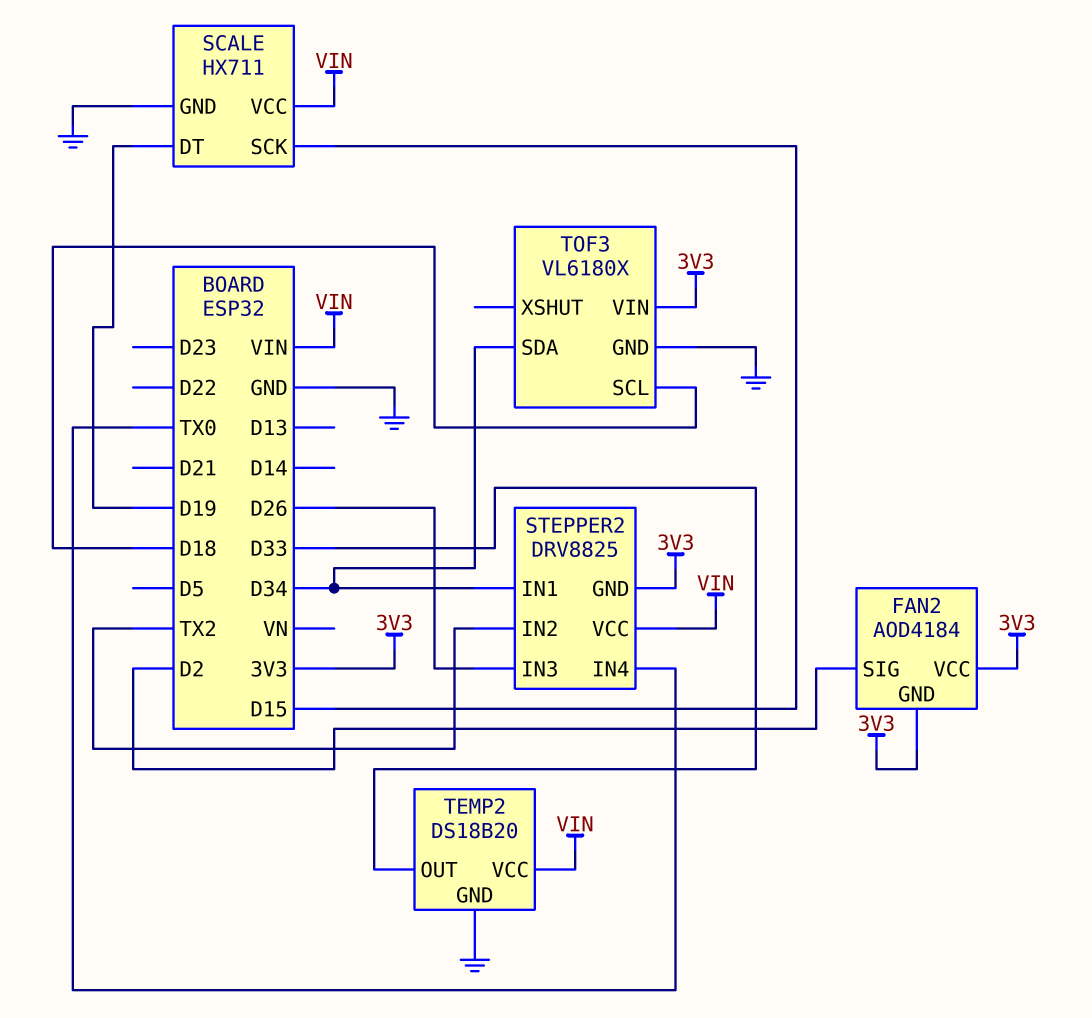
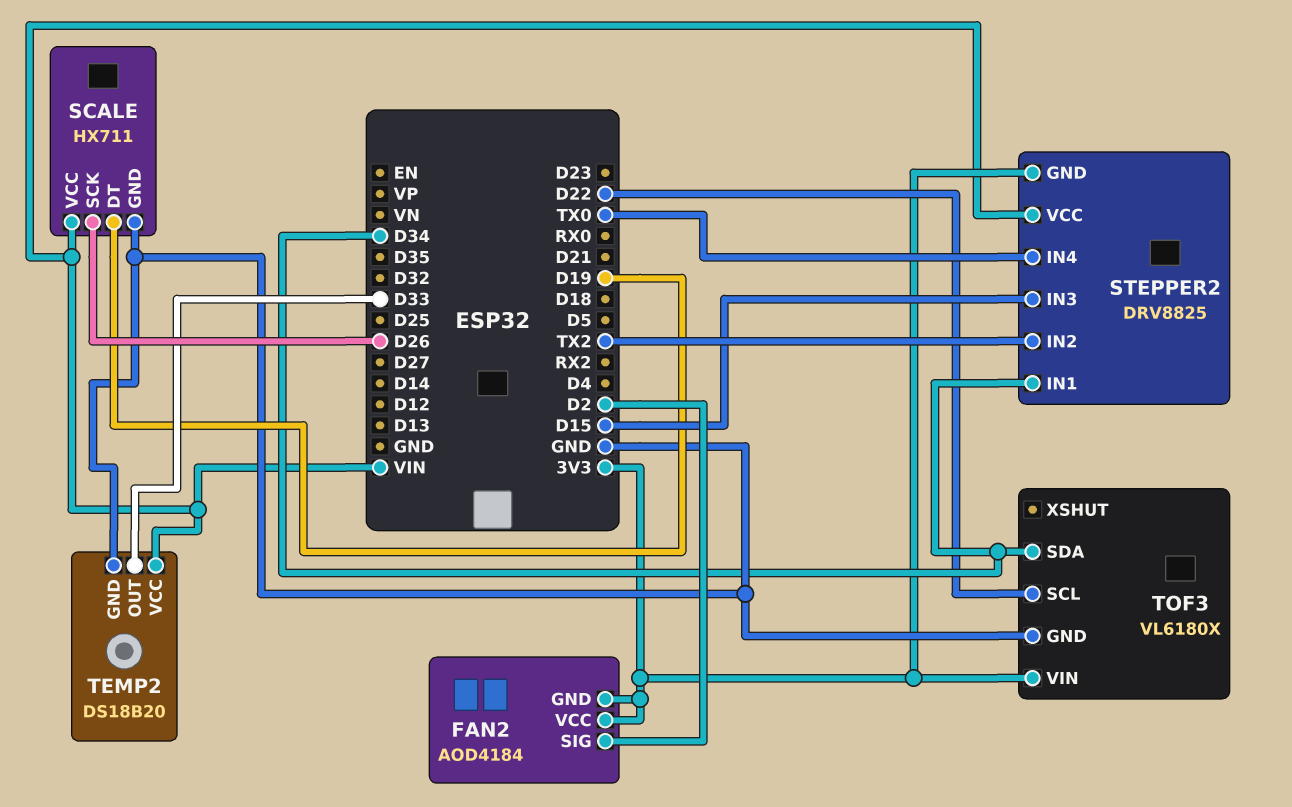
SCALE pin SCK: D15 -> D26
STEPPER2 pin IN3: D26 -> D15
TOF3 pin SCL: D18 -> D22

